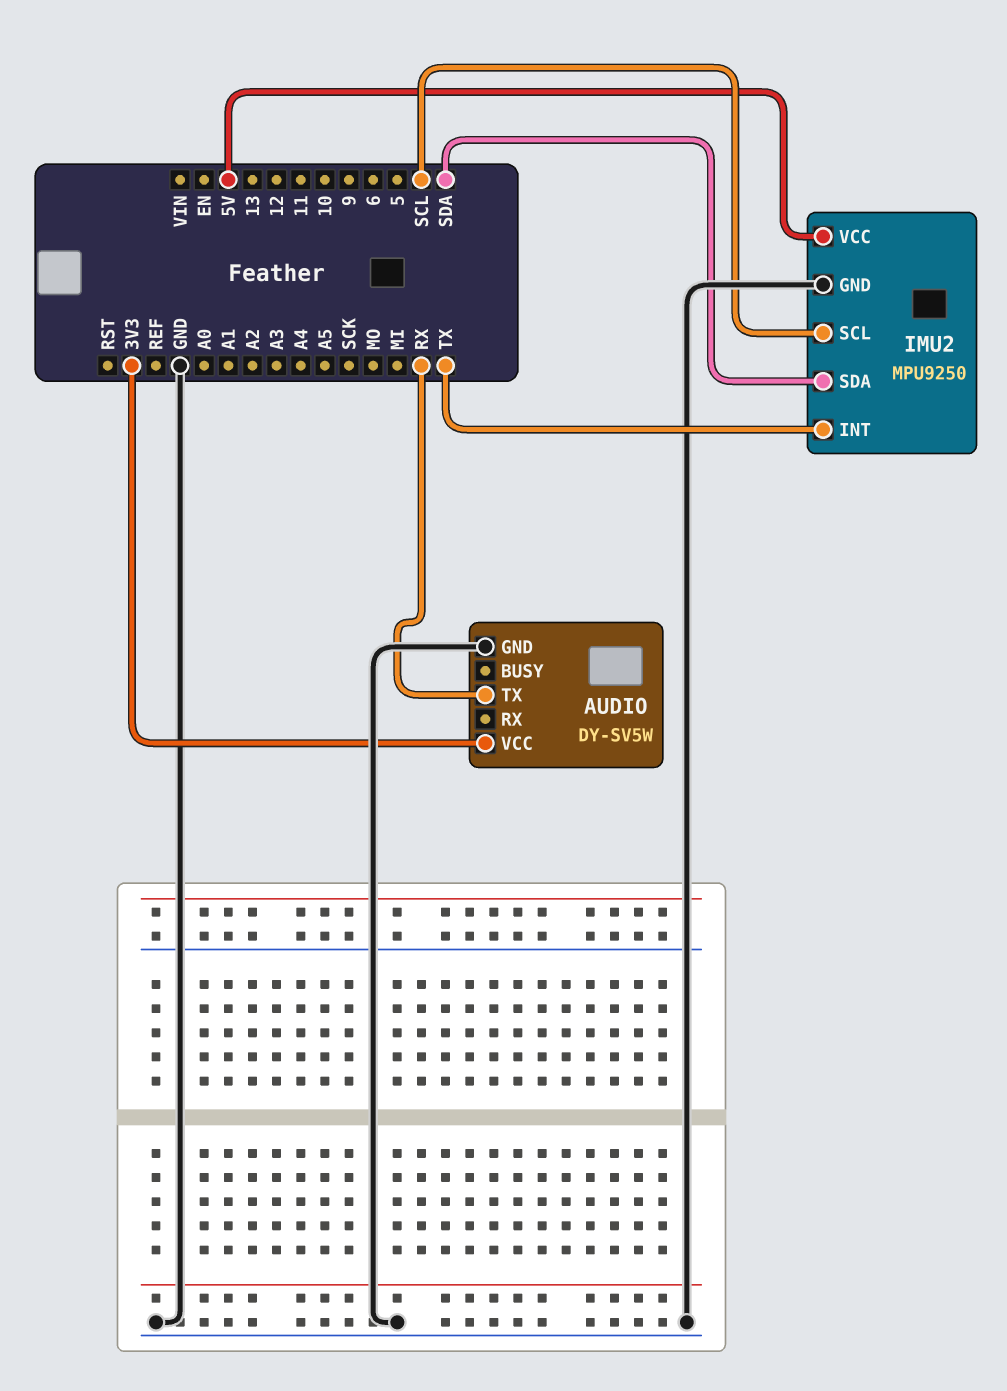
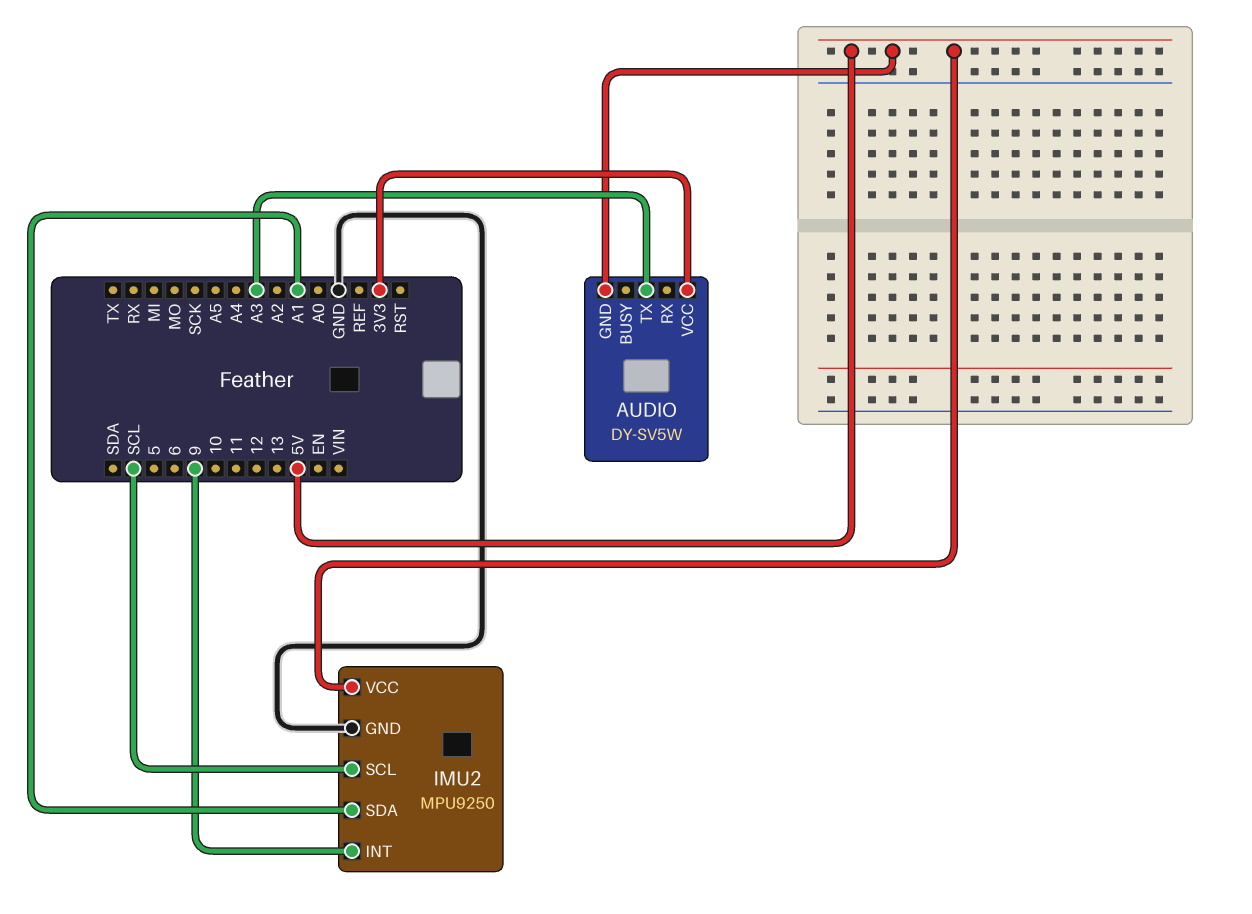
AUDIO pin GND: GND -> 5V
AUDIO pin TX: RX -> A3
IMU2 pin INT: TX -> 9
IMU2 pin SDA: SDA -> A1

